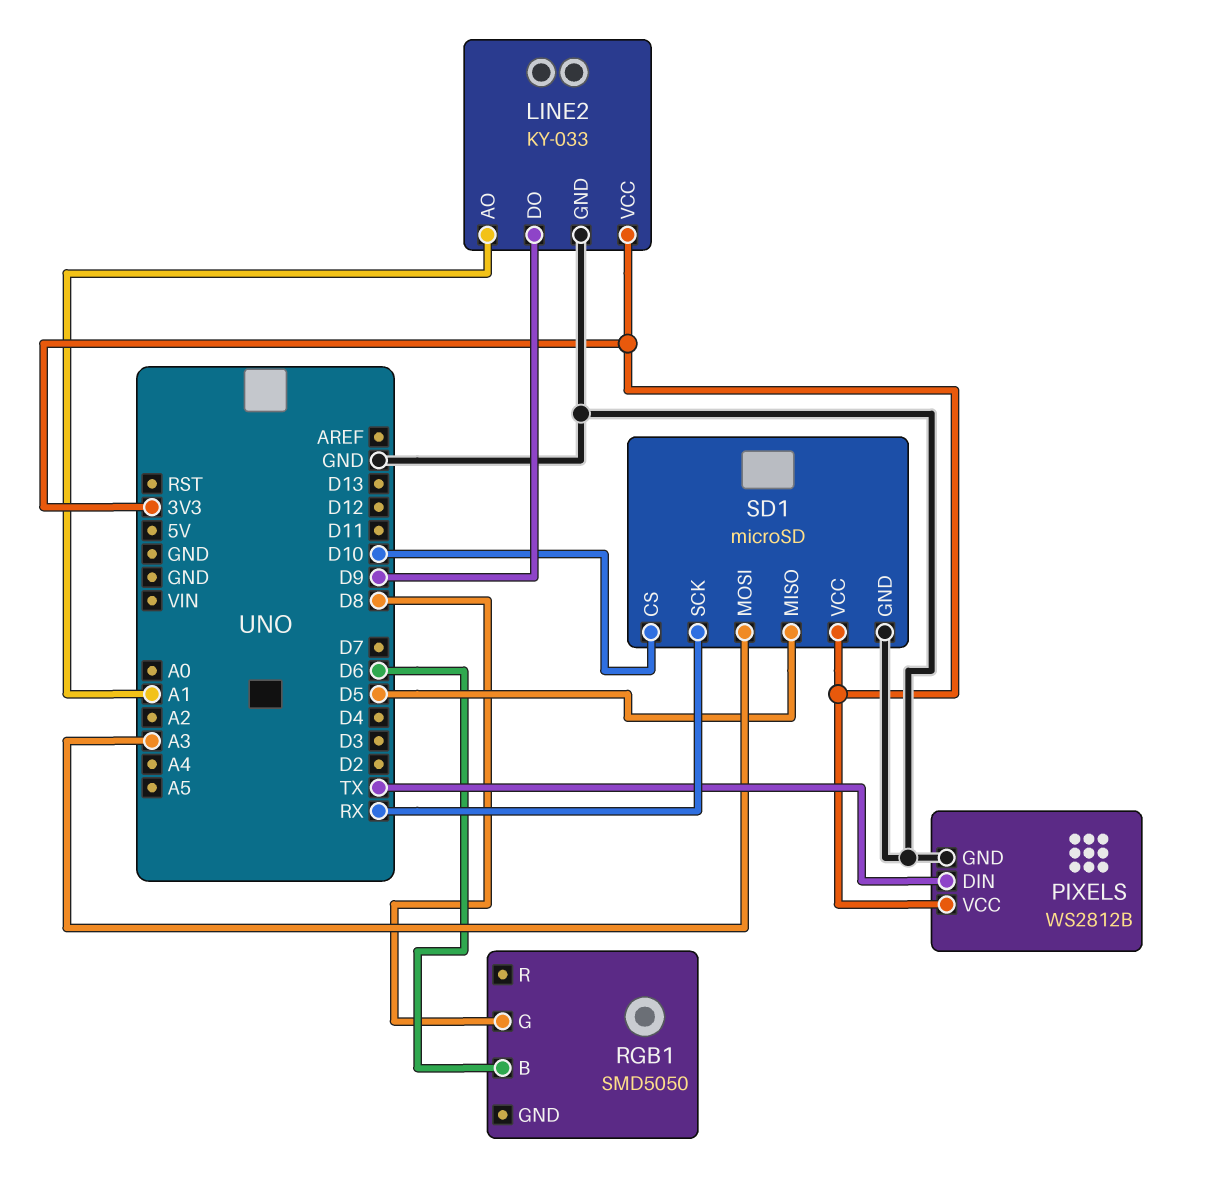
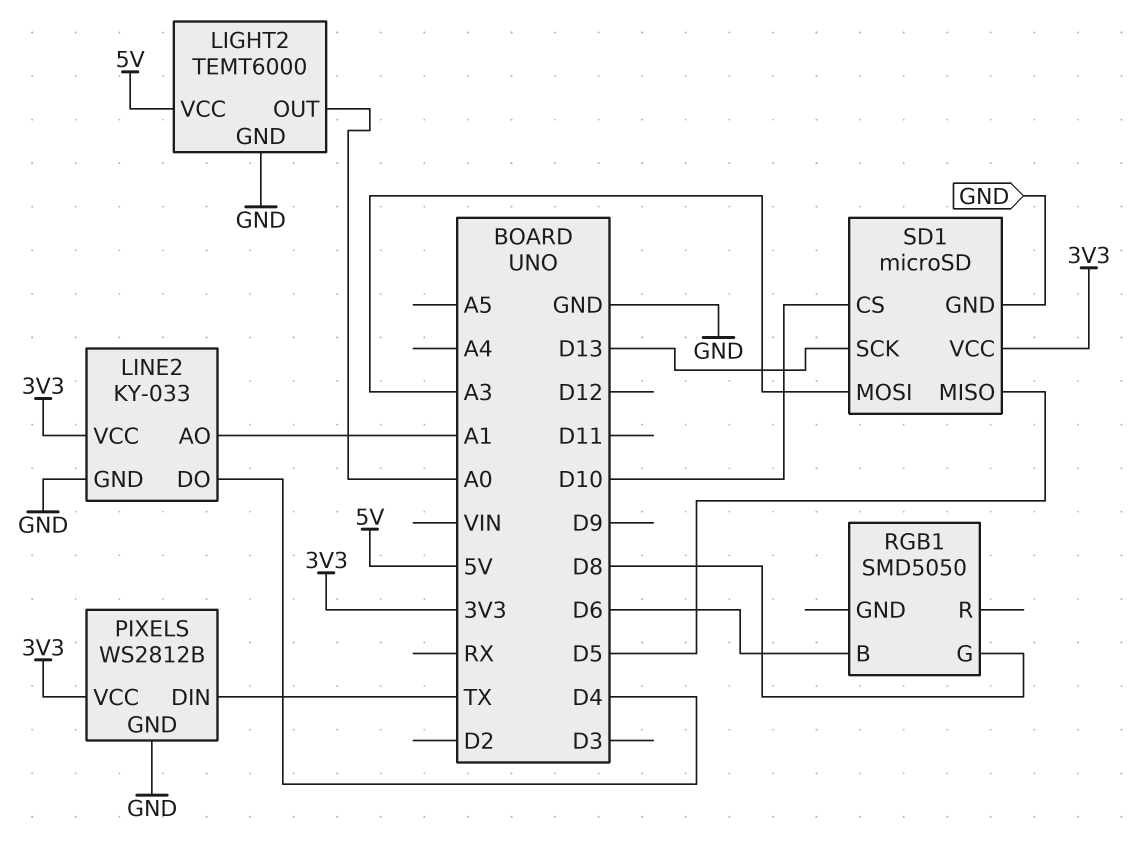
LIGHT2: none -> TEMT6000
LIGHT2 pin GND: none -> GND
LIGHT2 pin OUT: none -> A0
LIGHT2 pin VCC: none -> 5V
LINE2 pin DO: D9 -> D4
SD1 pin SCK: RX -> D13

